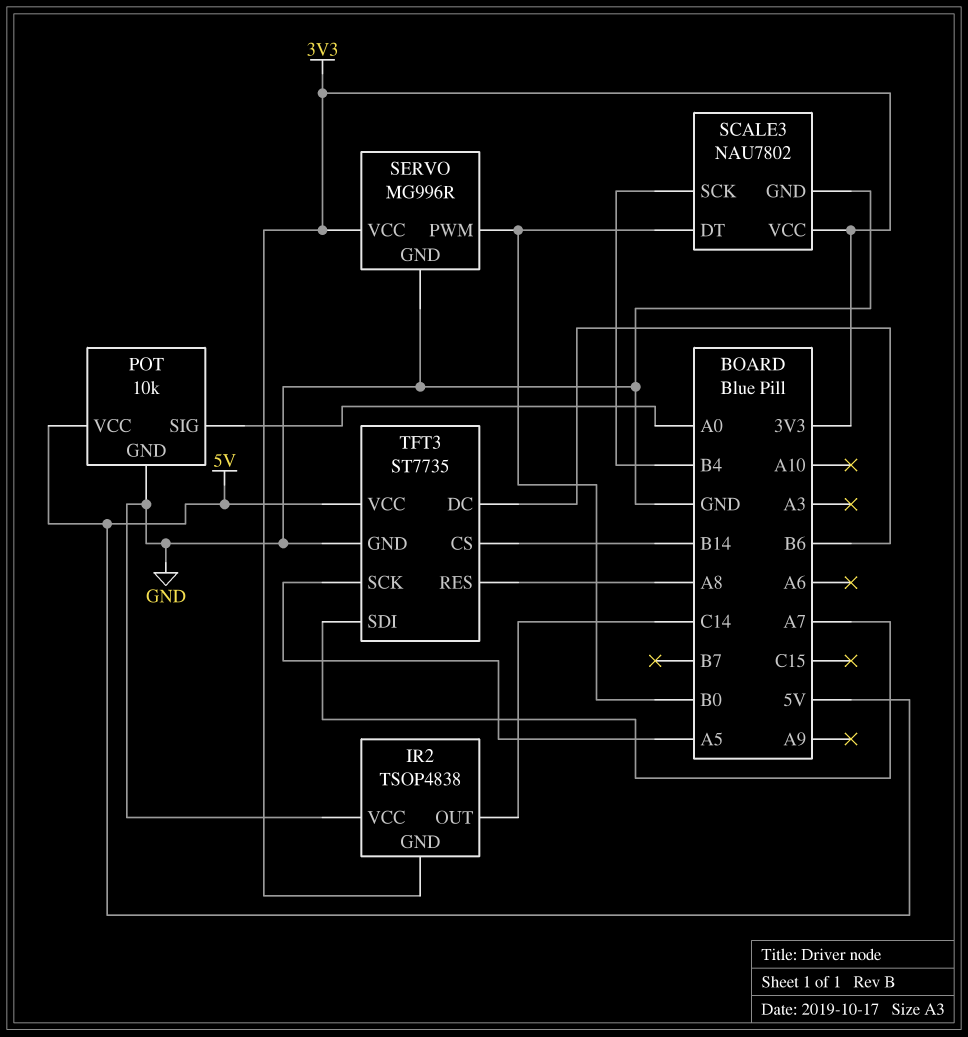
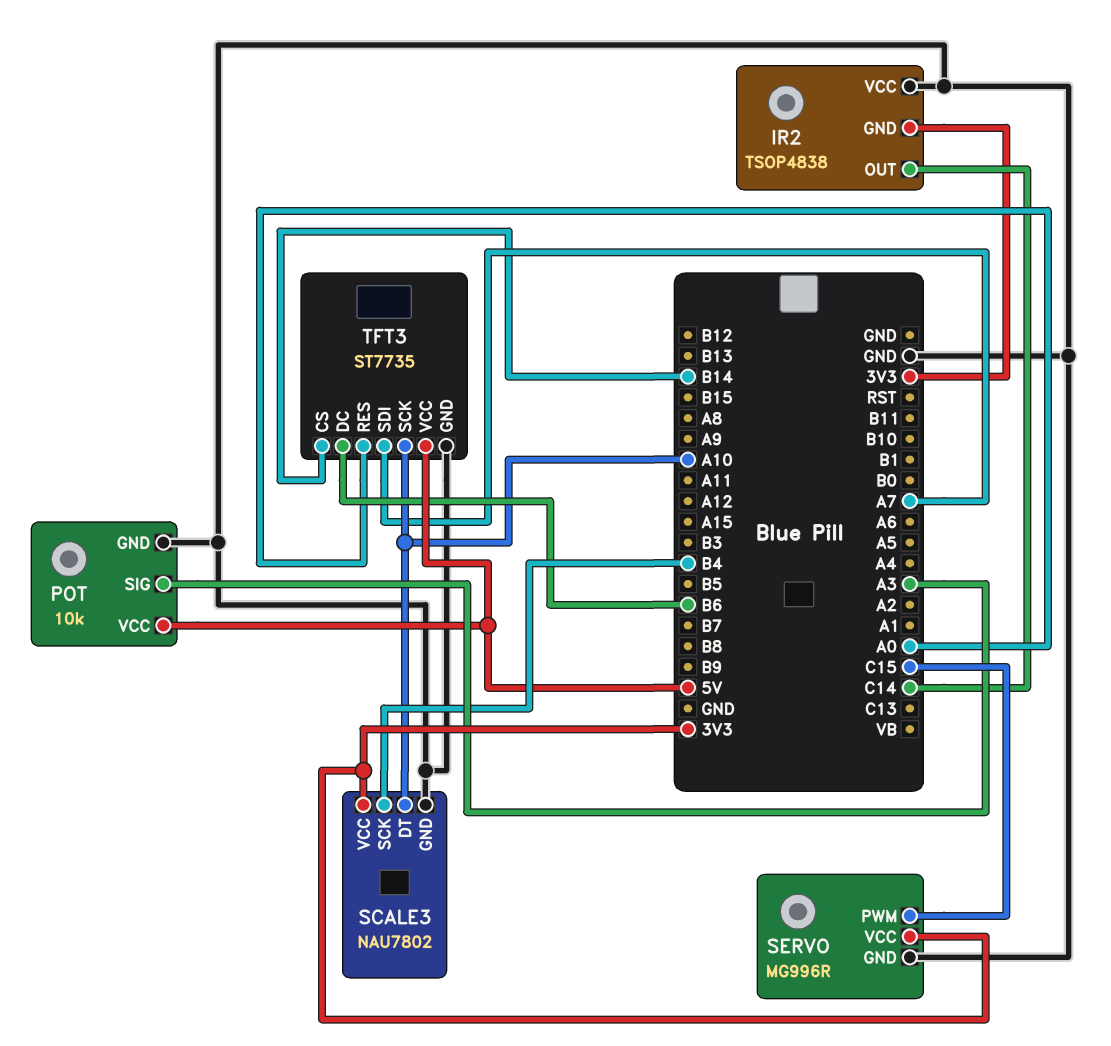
POT pin SIG: A0 -> A3
SCALE3 pin DT: B0 -> A10
SERVO pin PWM: B0 -> C15
TFT3 pin RES: A8 -> A0
TFT3 pin SCK: A5 -> A10

